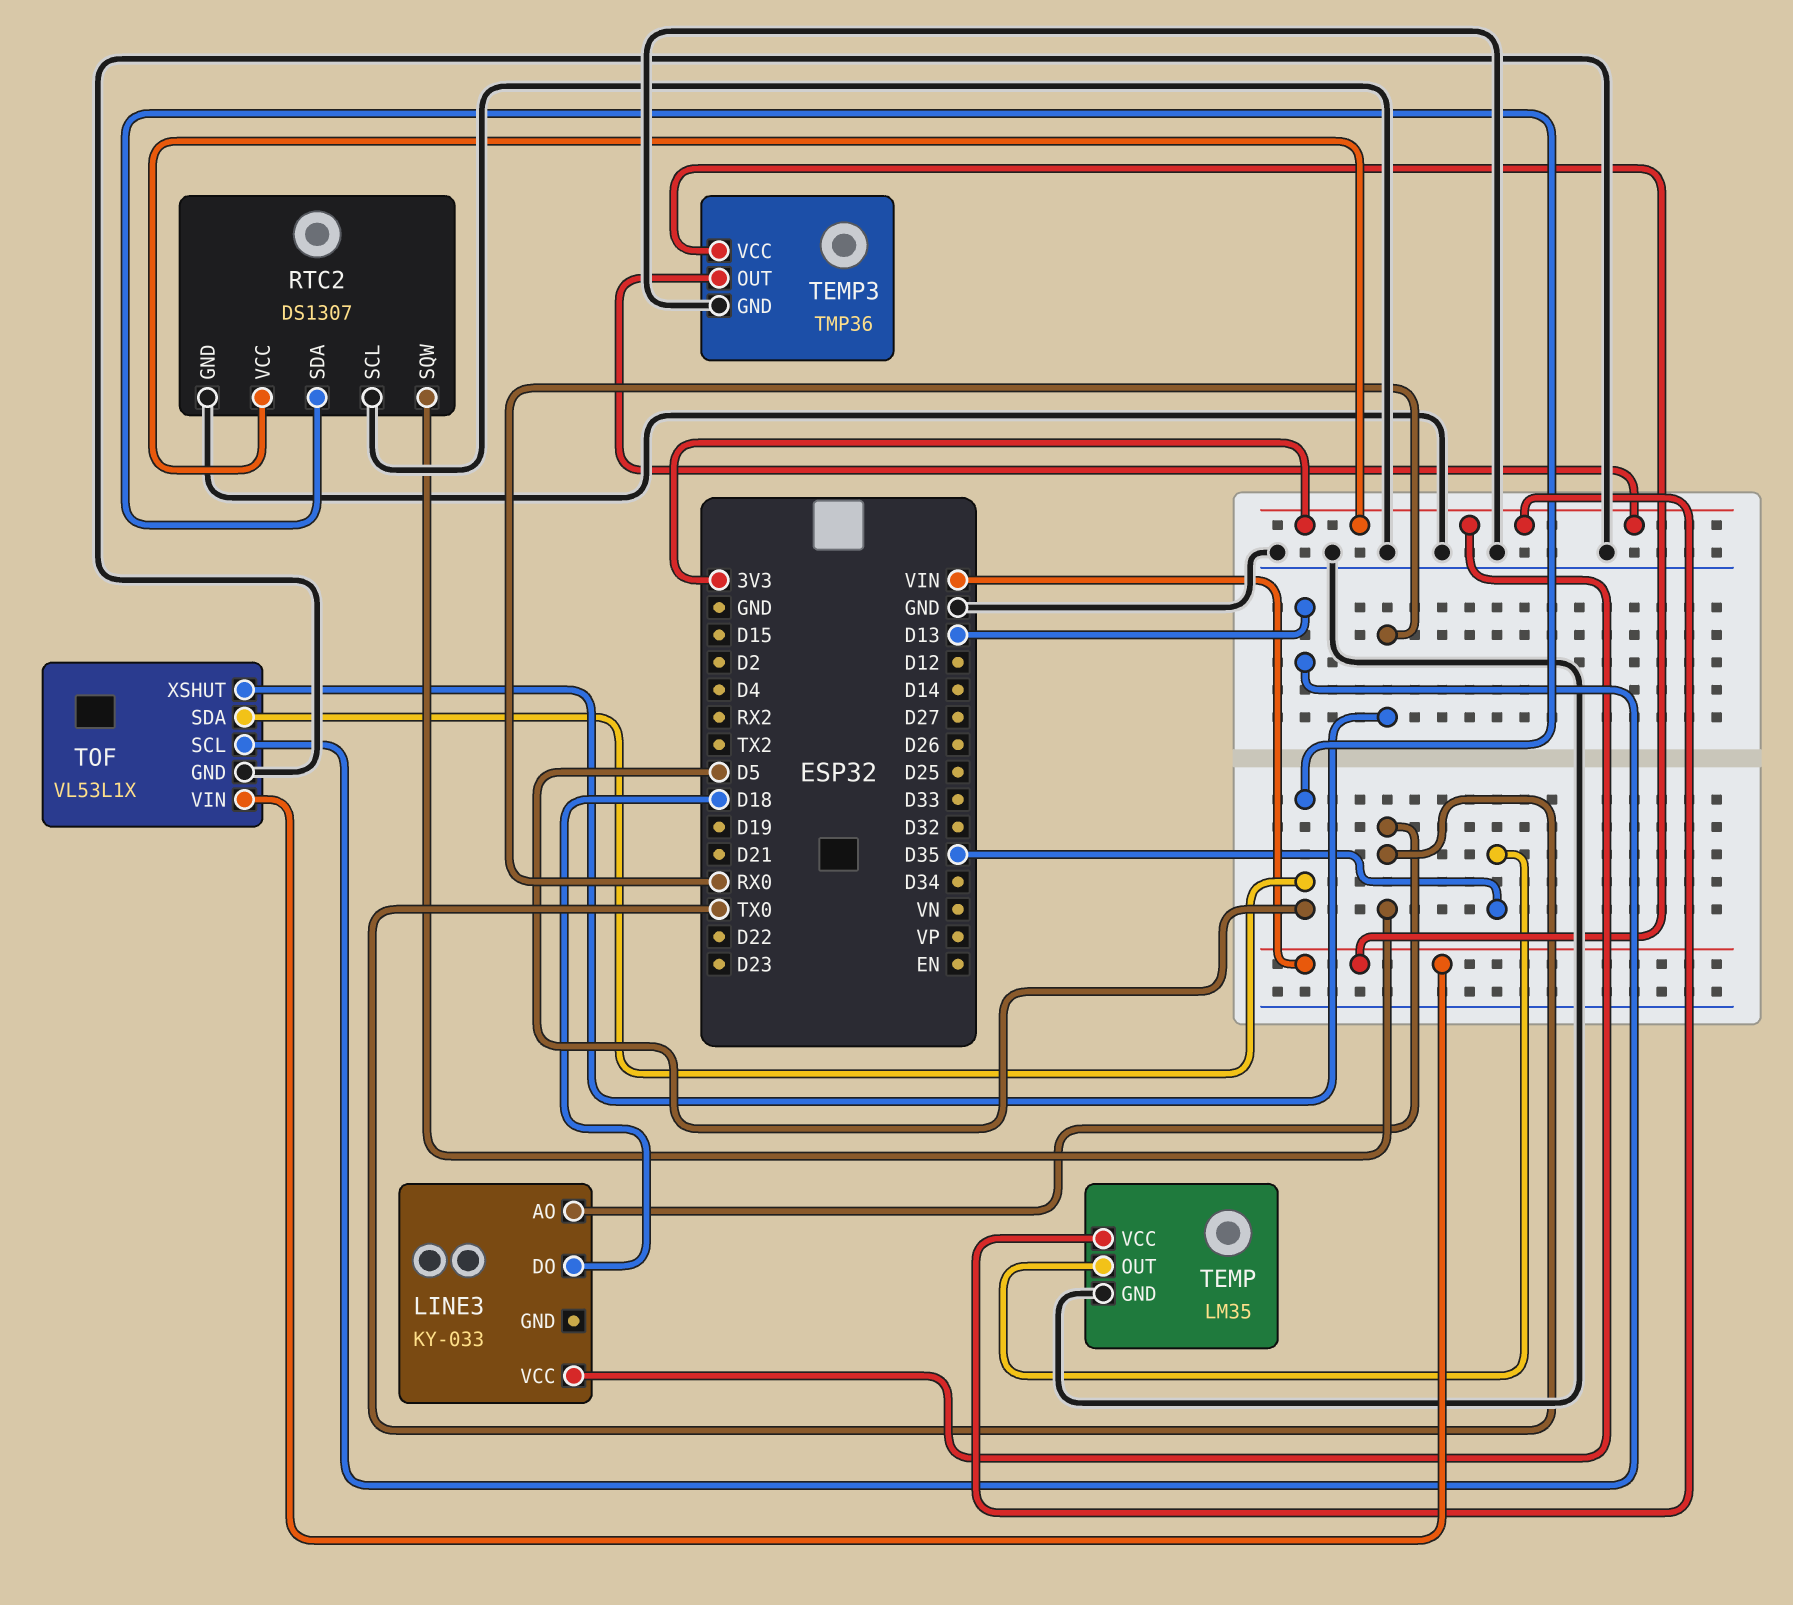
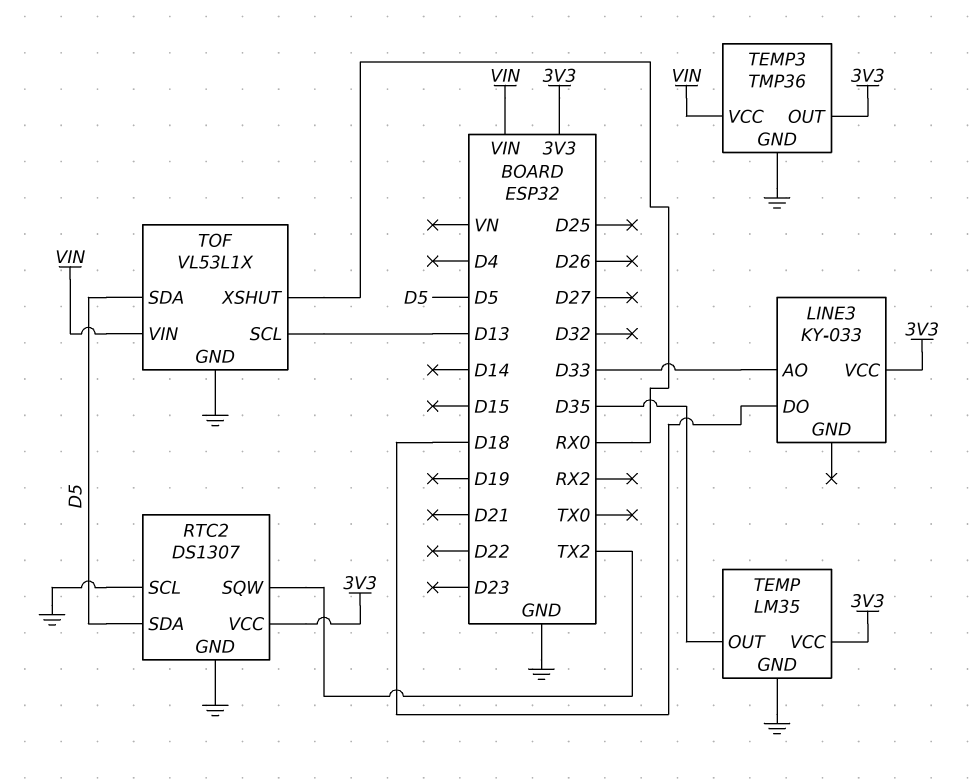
LINE3 pin AO: TX0 -> D33
RTC2 pin SQW: TX0 -> TX2

